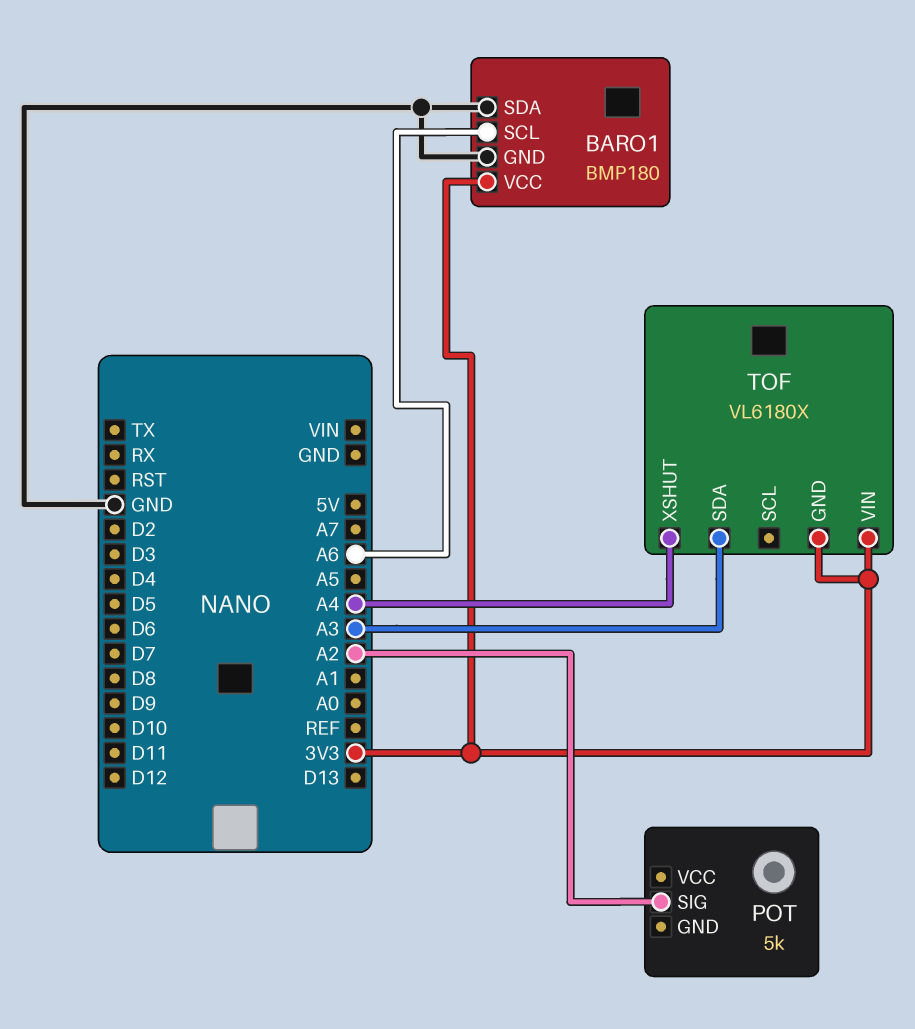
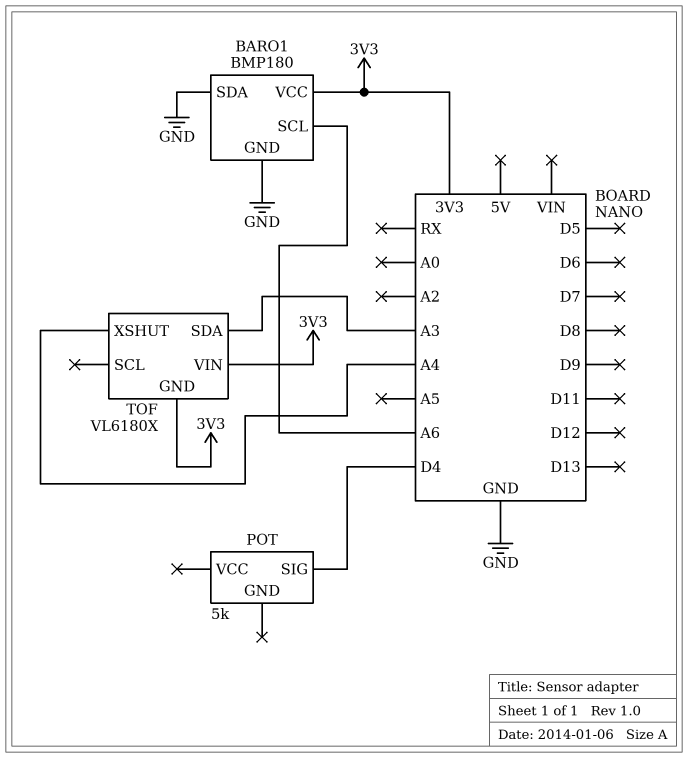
POT pin SIG: A2 -> D4

